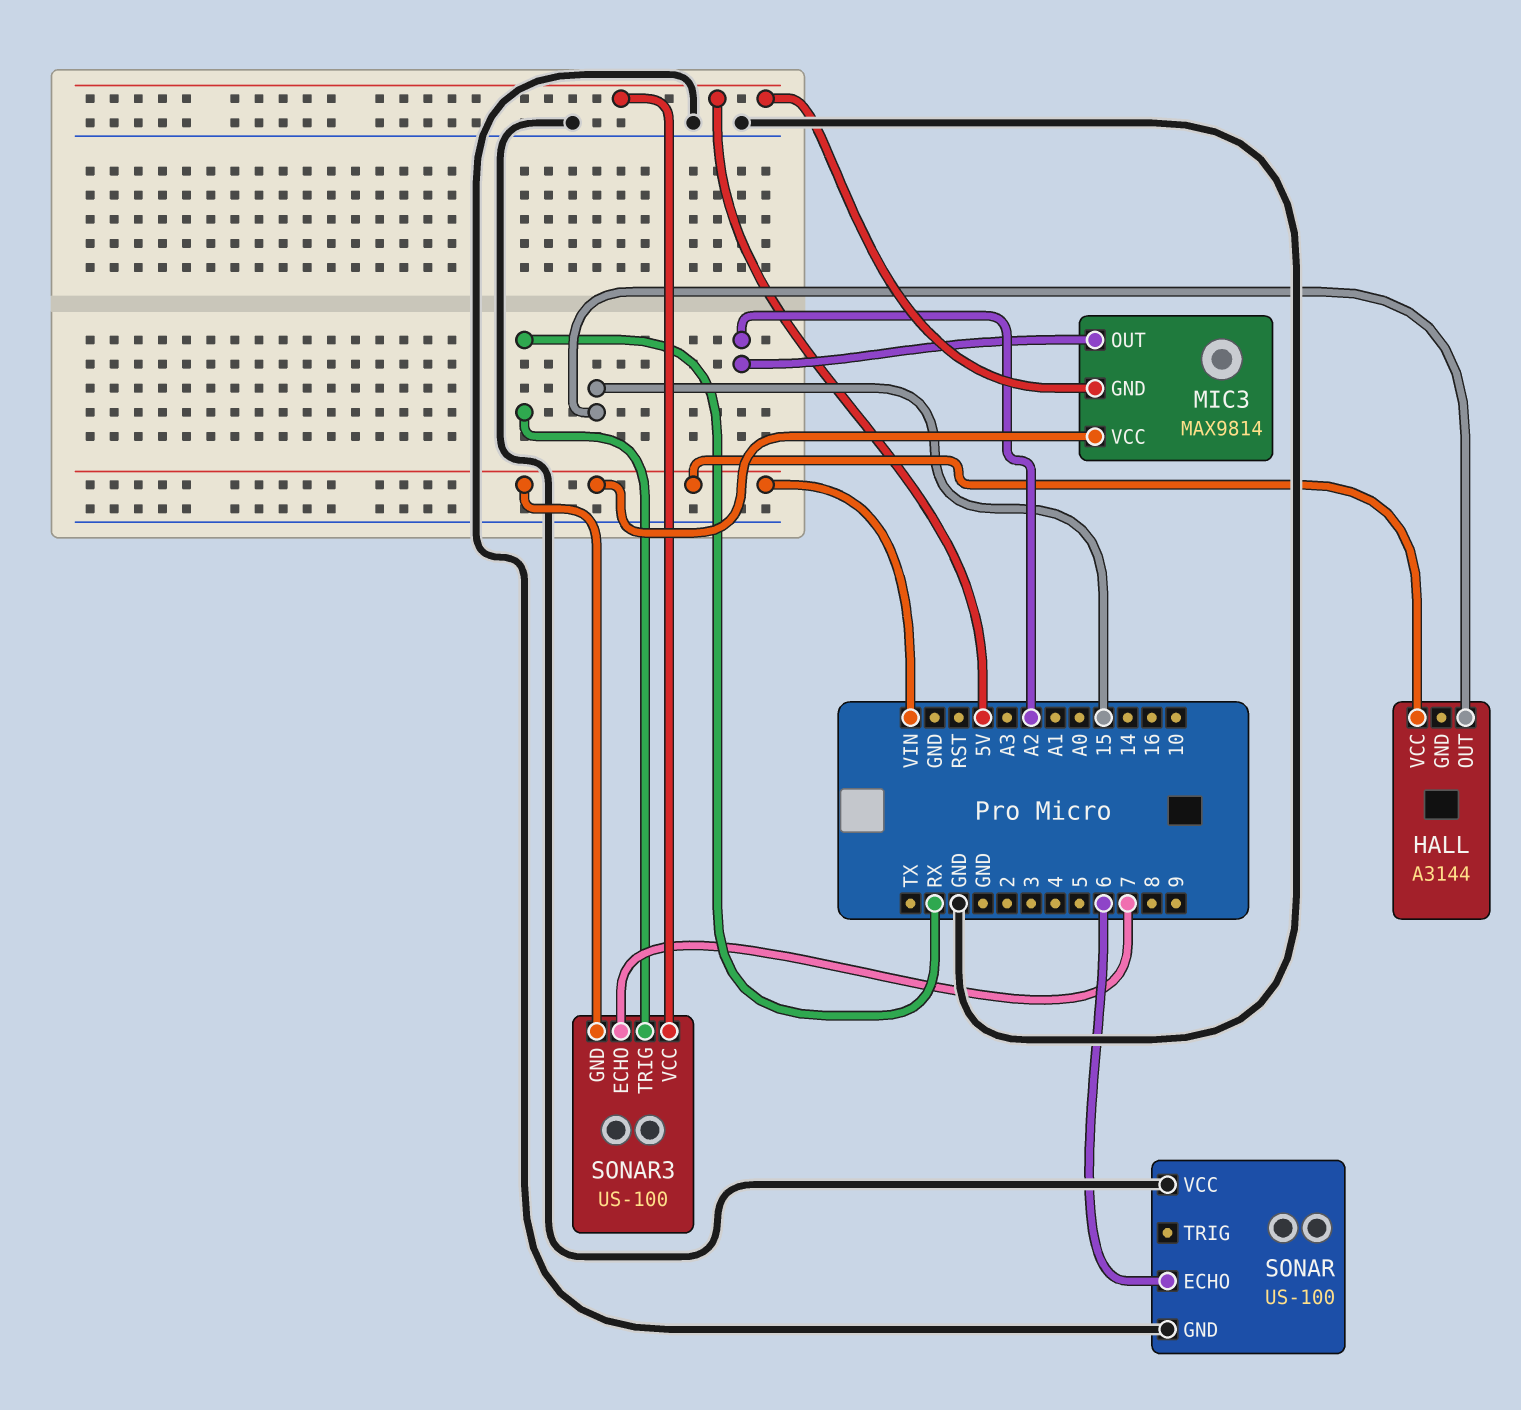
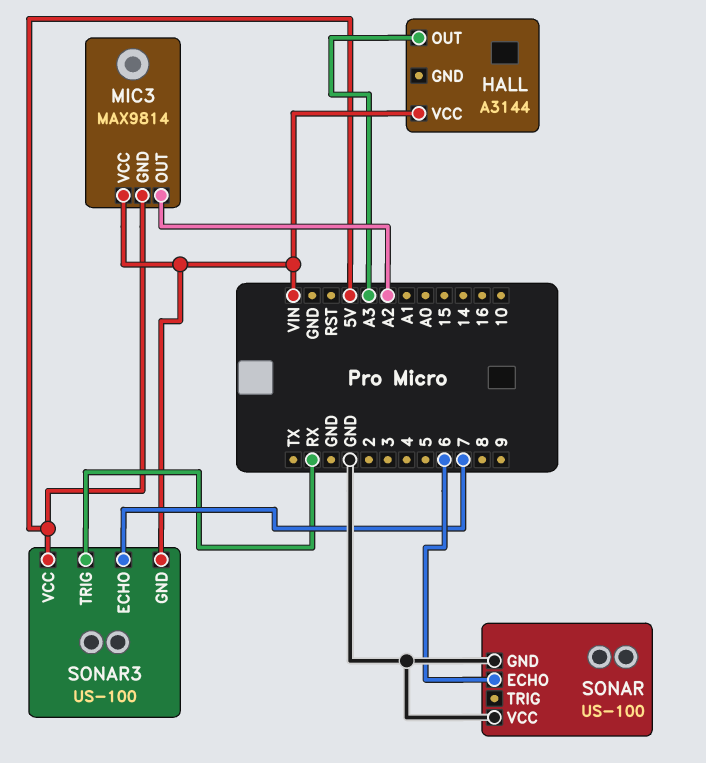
HALL pin OUT: 15 -> A3

